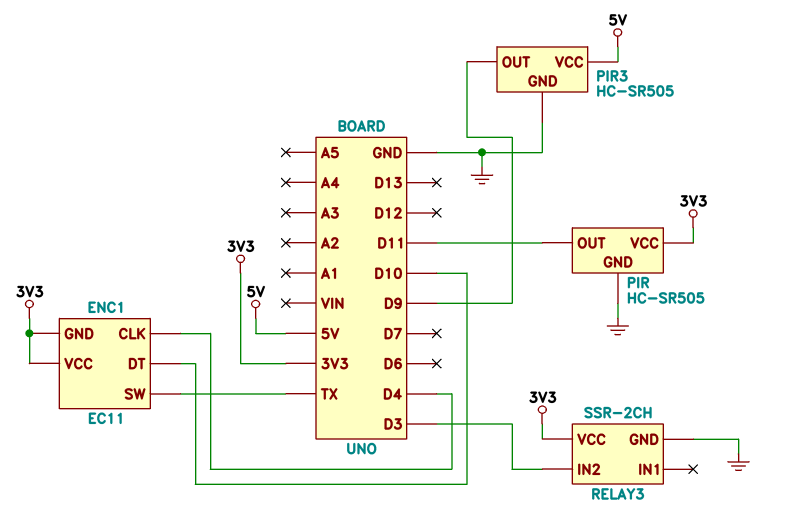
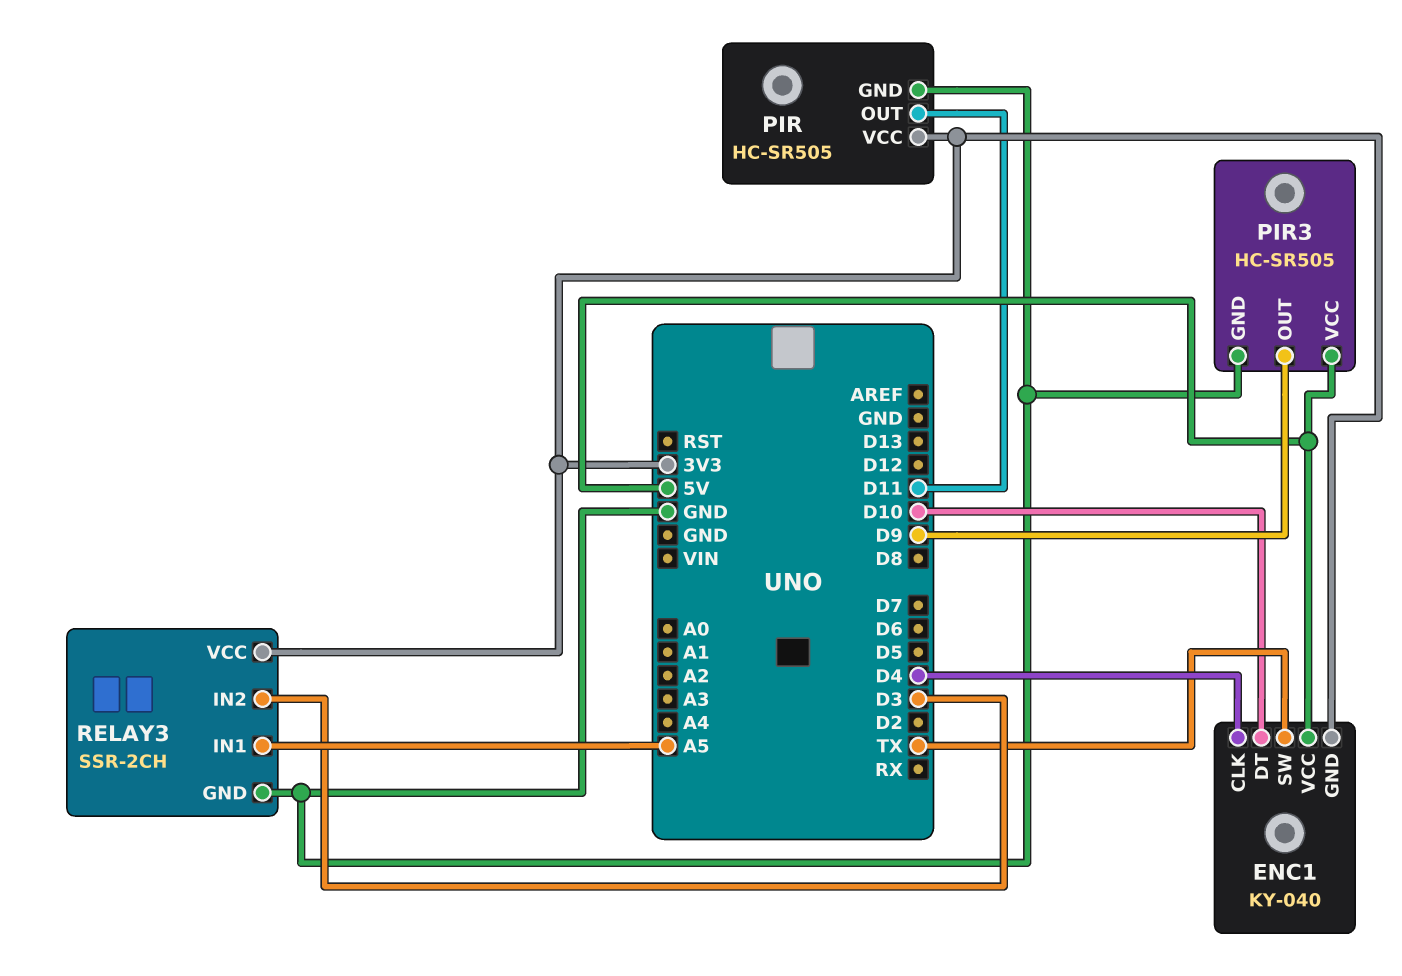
ENC1: EC11 -> KY-040
ENC1 pin VCC: 3V3 -> 5V
RELAY3 pin IN1: none -> A5

